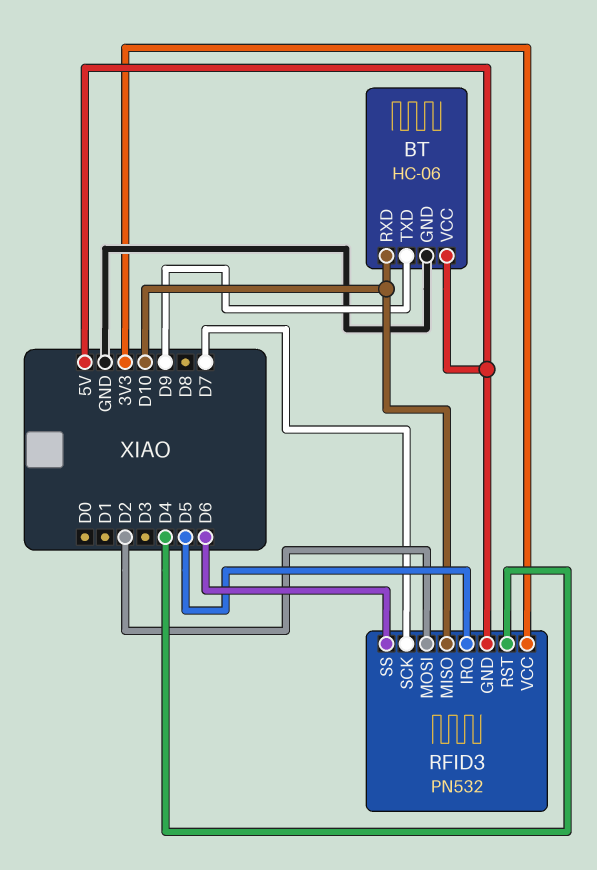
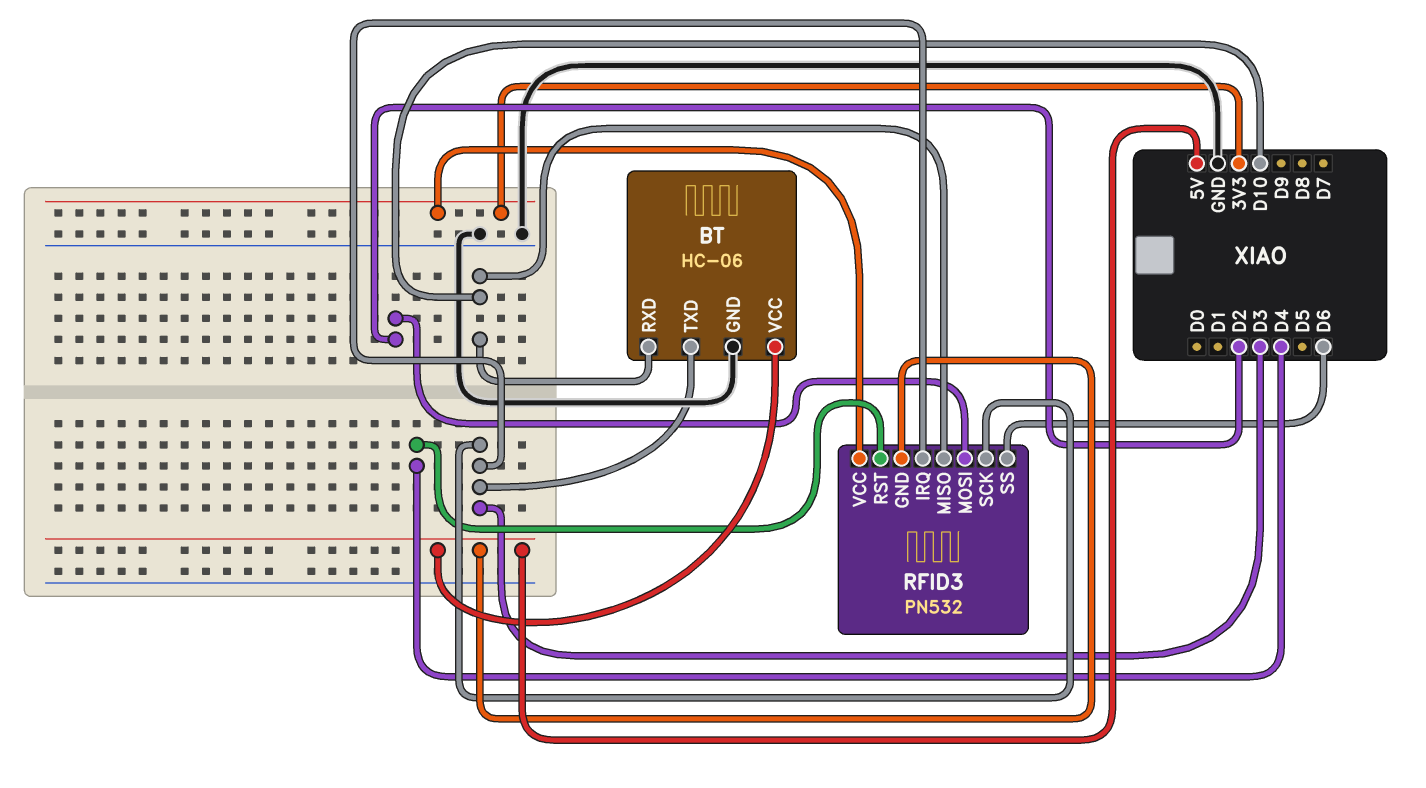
BT pin TXD: D9 -> D3
RFID3 pin IRQ: D5 -> D3
RFID3 pin SCK: D7 -> D3

